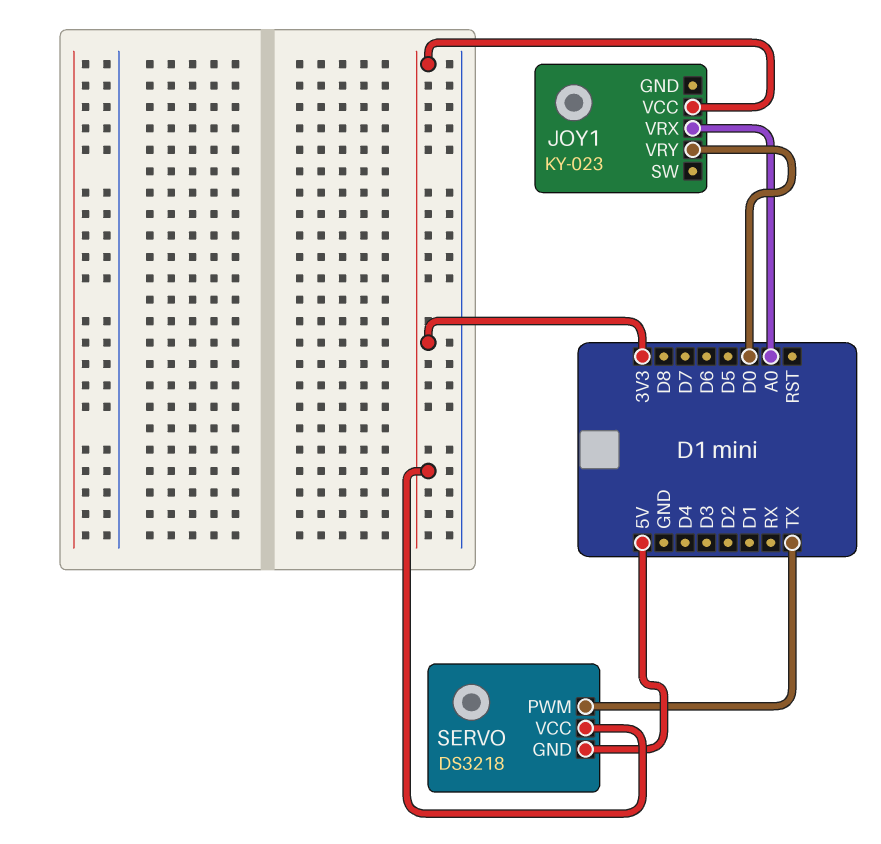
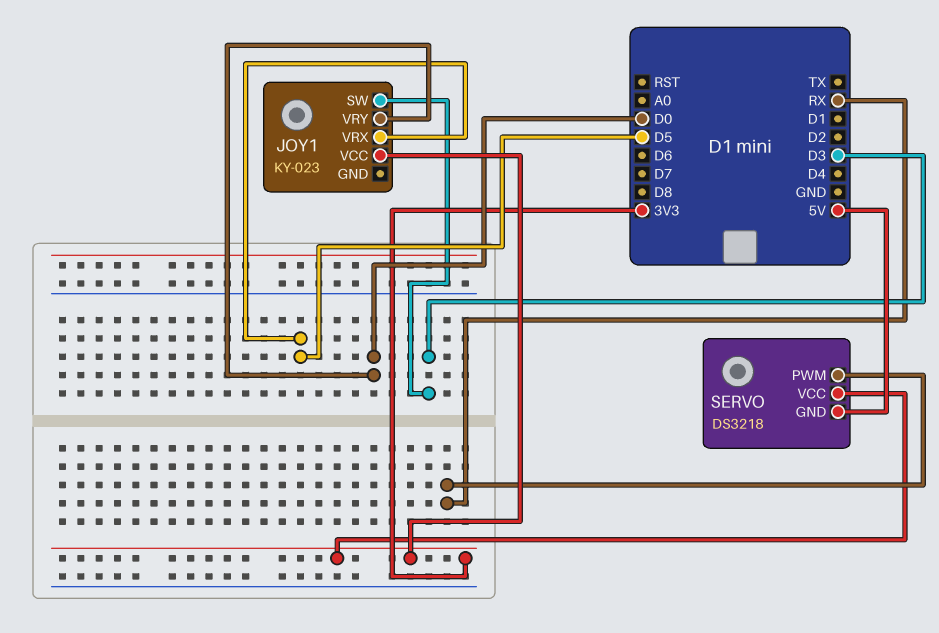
JOY1 pin SW: none -> D3
JOY1 pin VRX: A0 -> D5
SERVO pin PWM: TX -> RX

